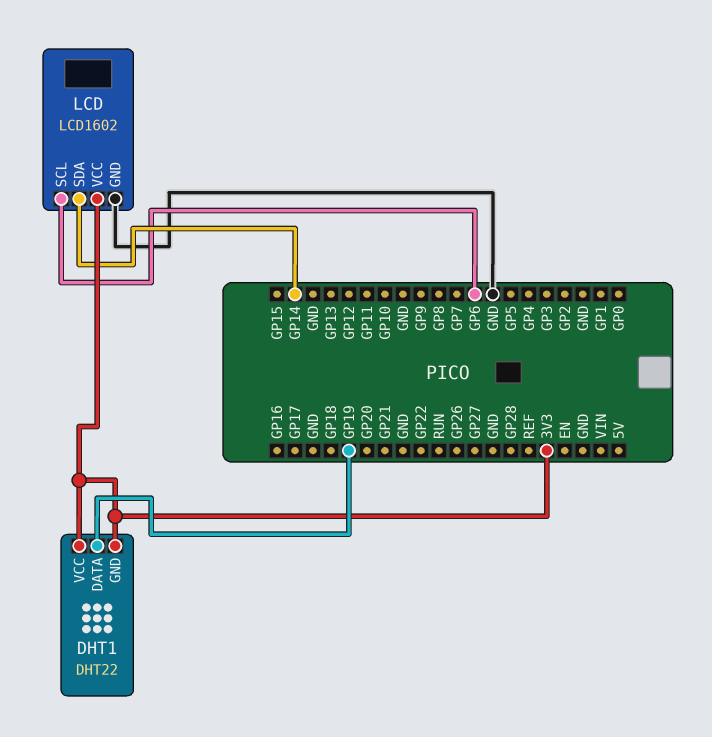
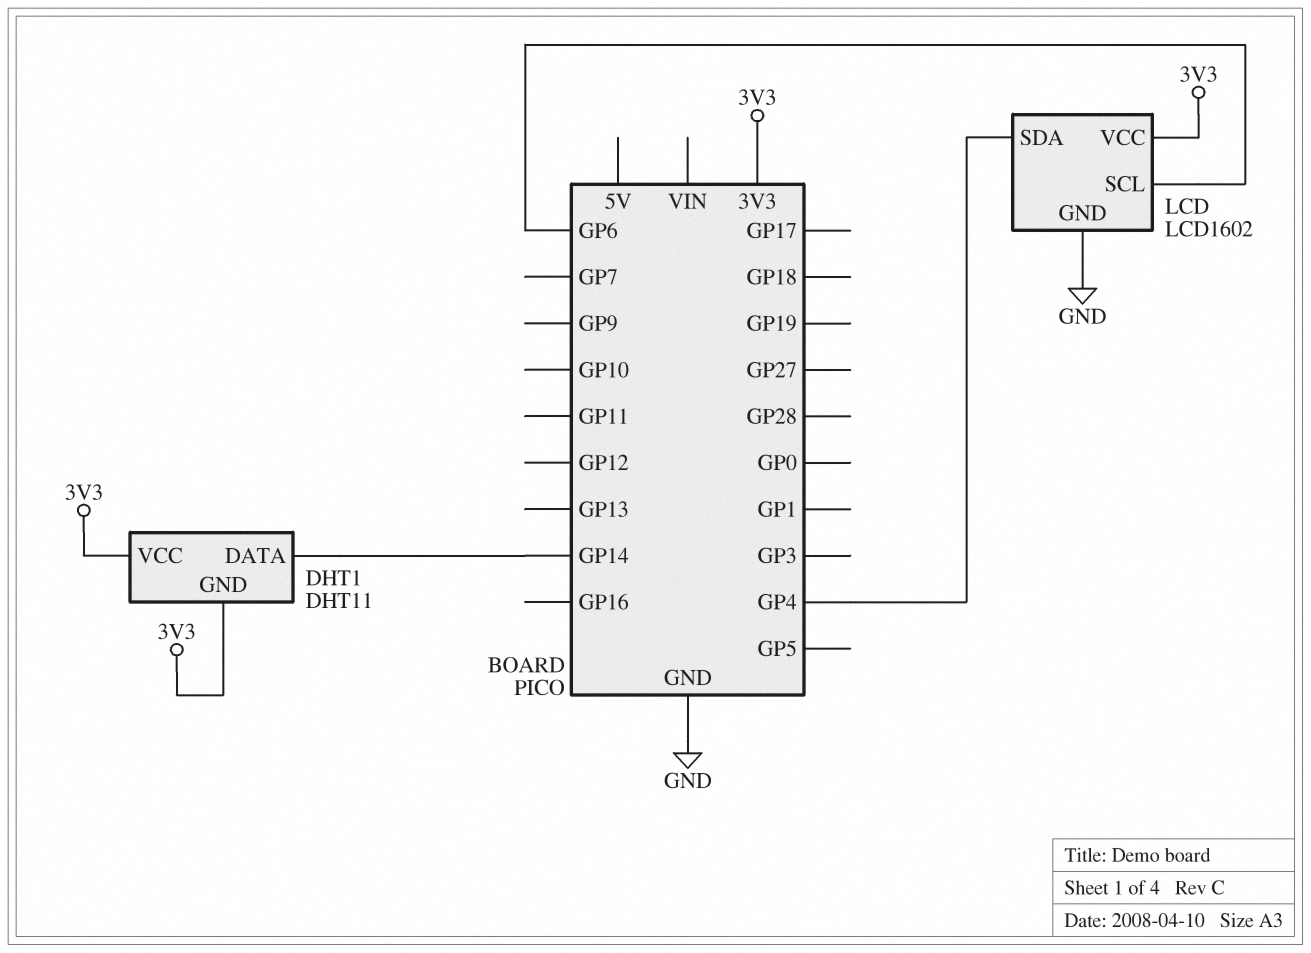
DHT1: DHT22 -> DHT11
DHT1 pin DATA: GP19 -> GP14
LCD pin SDA: GP14 -> GP4

